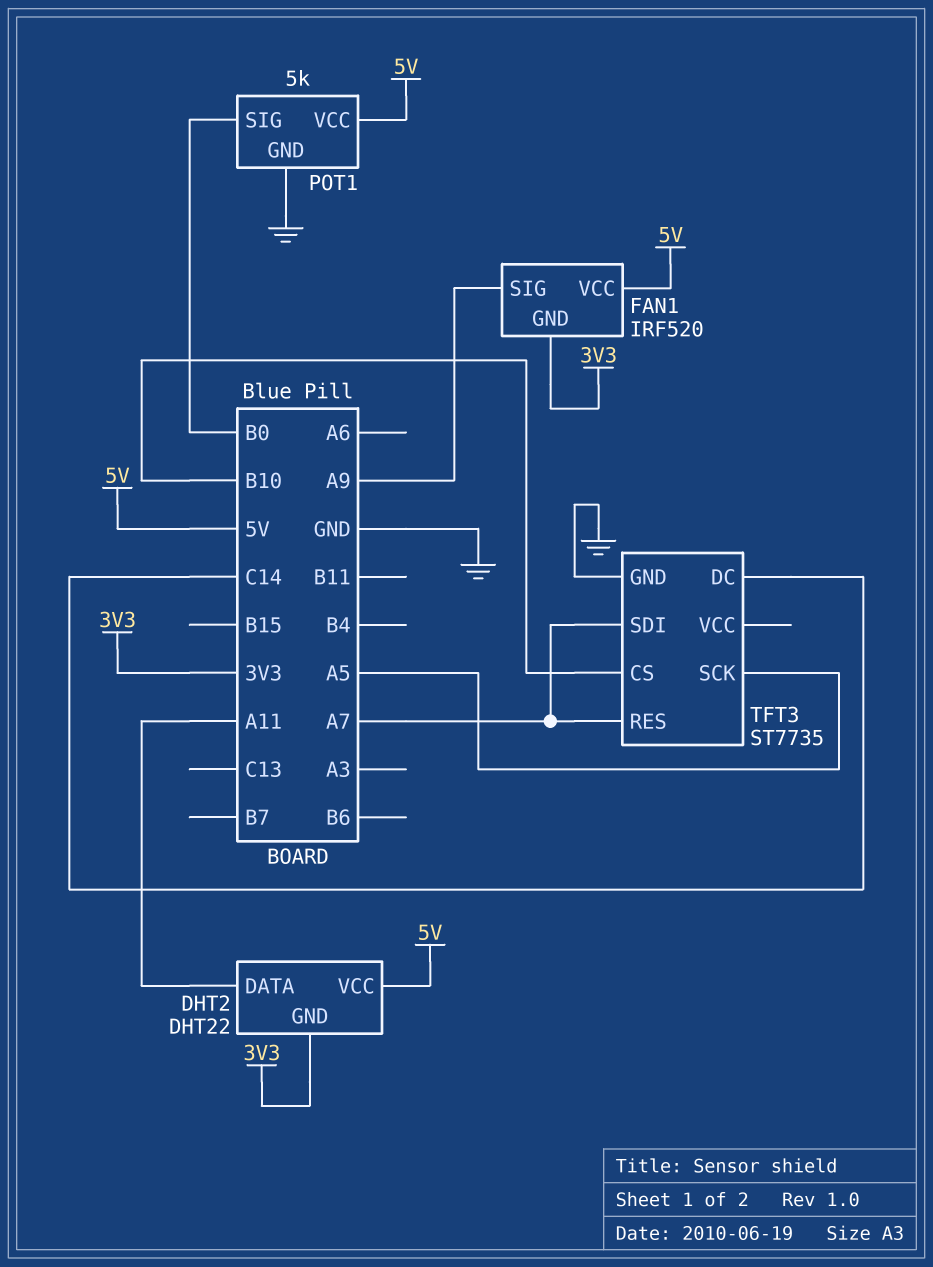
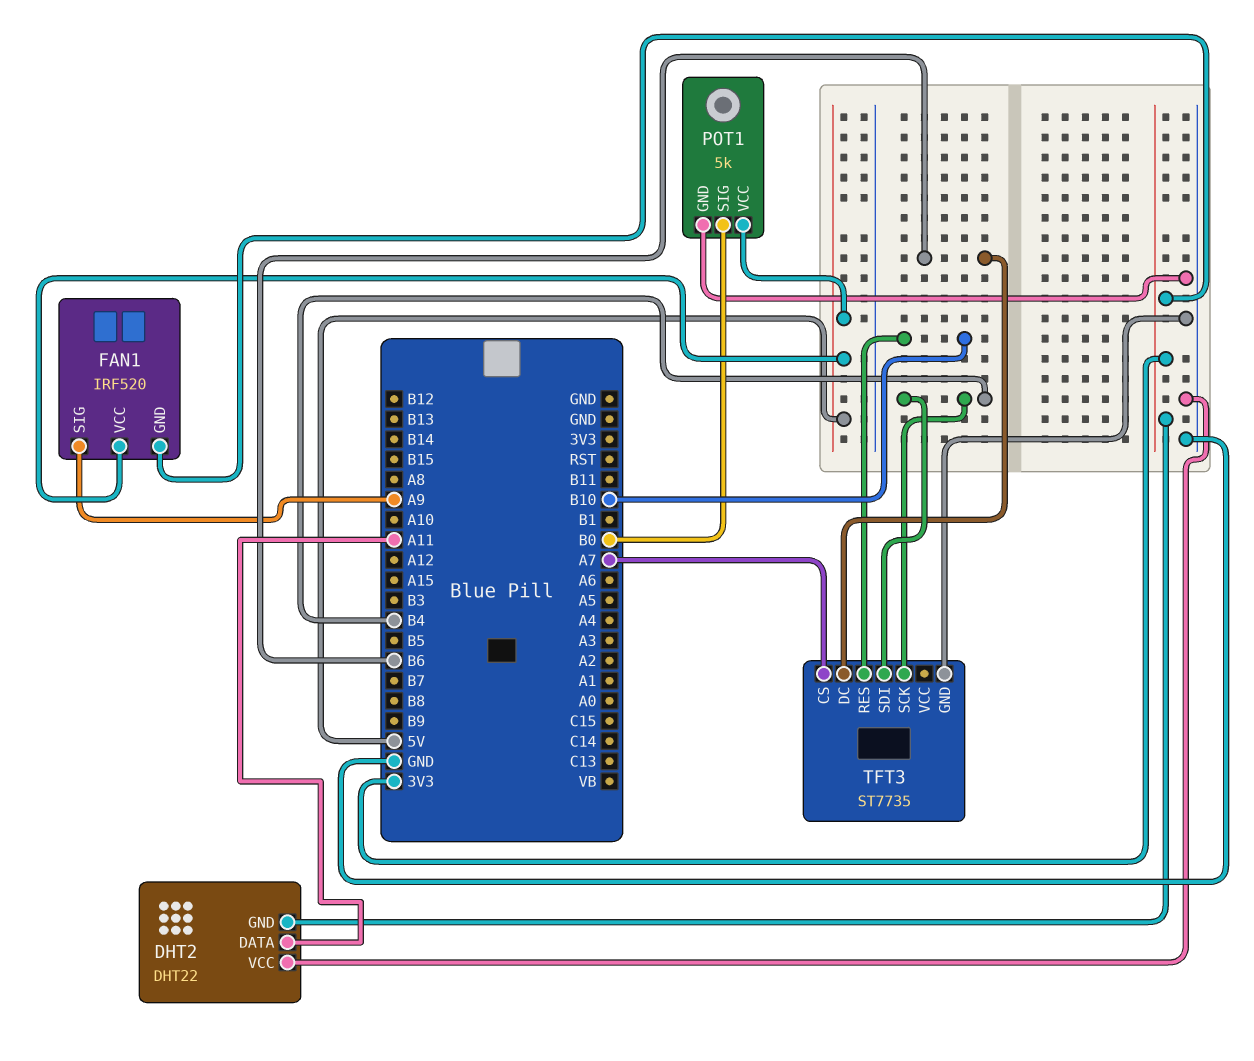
DHT2 pin VCC: 5V -> GND
TFT3 pin CS: B10 -> A7
TFT3 pin DC: C14 -> B6
TFT3 pin RES: A7 -> B10
TFT3 pin SCK: A5 -> B4
TFT3 pin SDI: A7 -> B4

